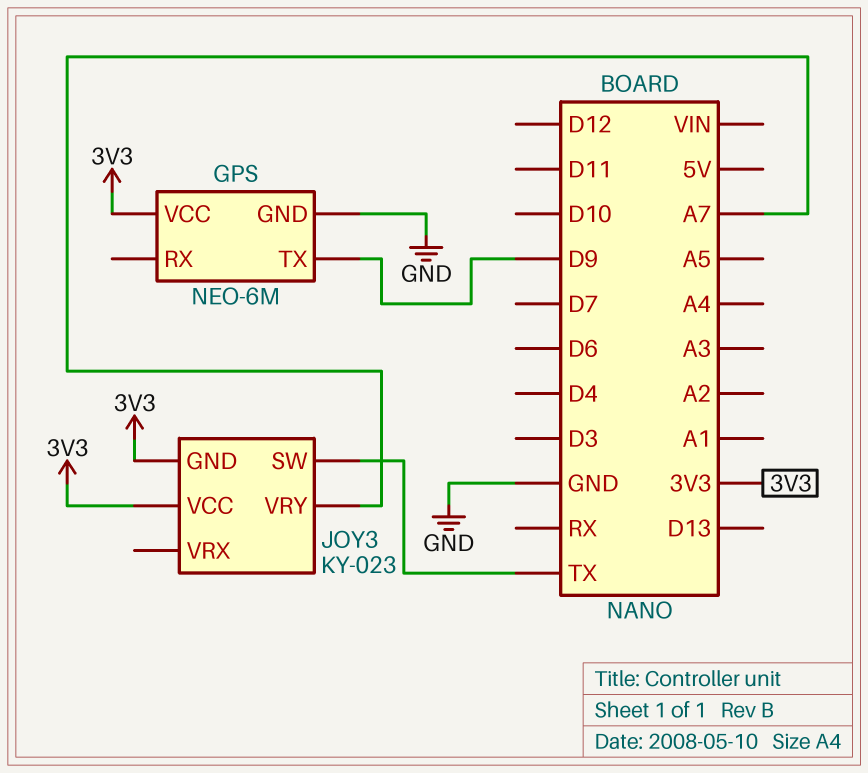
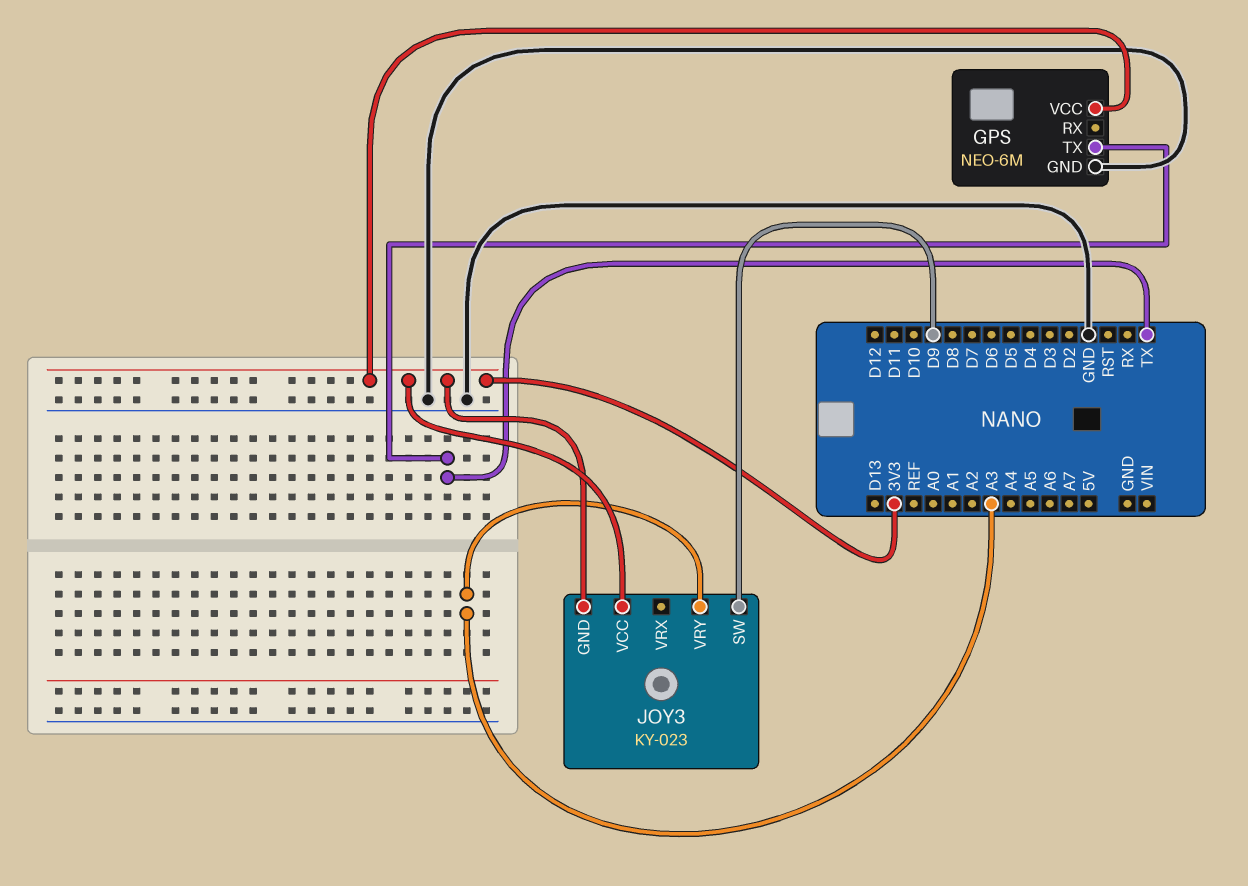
GPS pin TX: D9 -> TX
JOY3 pin SW: TX -> D9
JOY3 pin VRY: A7 -> A3

